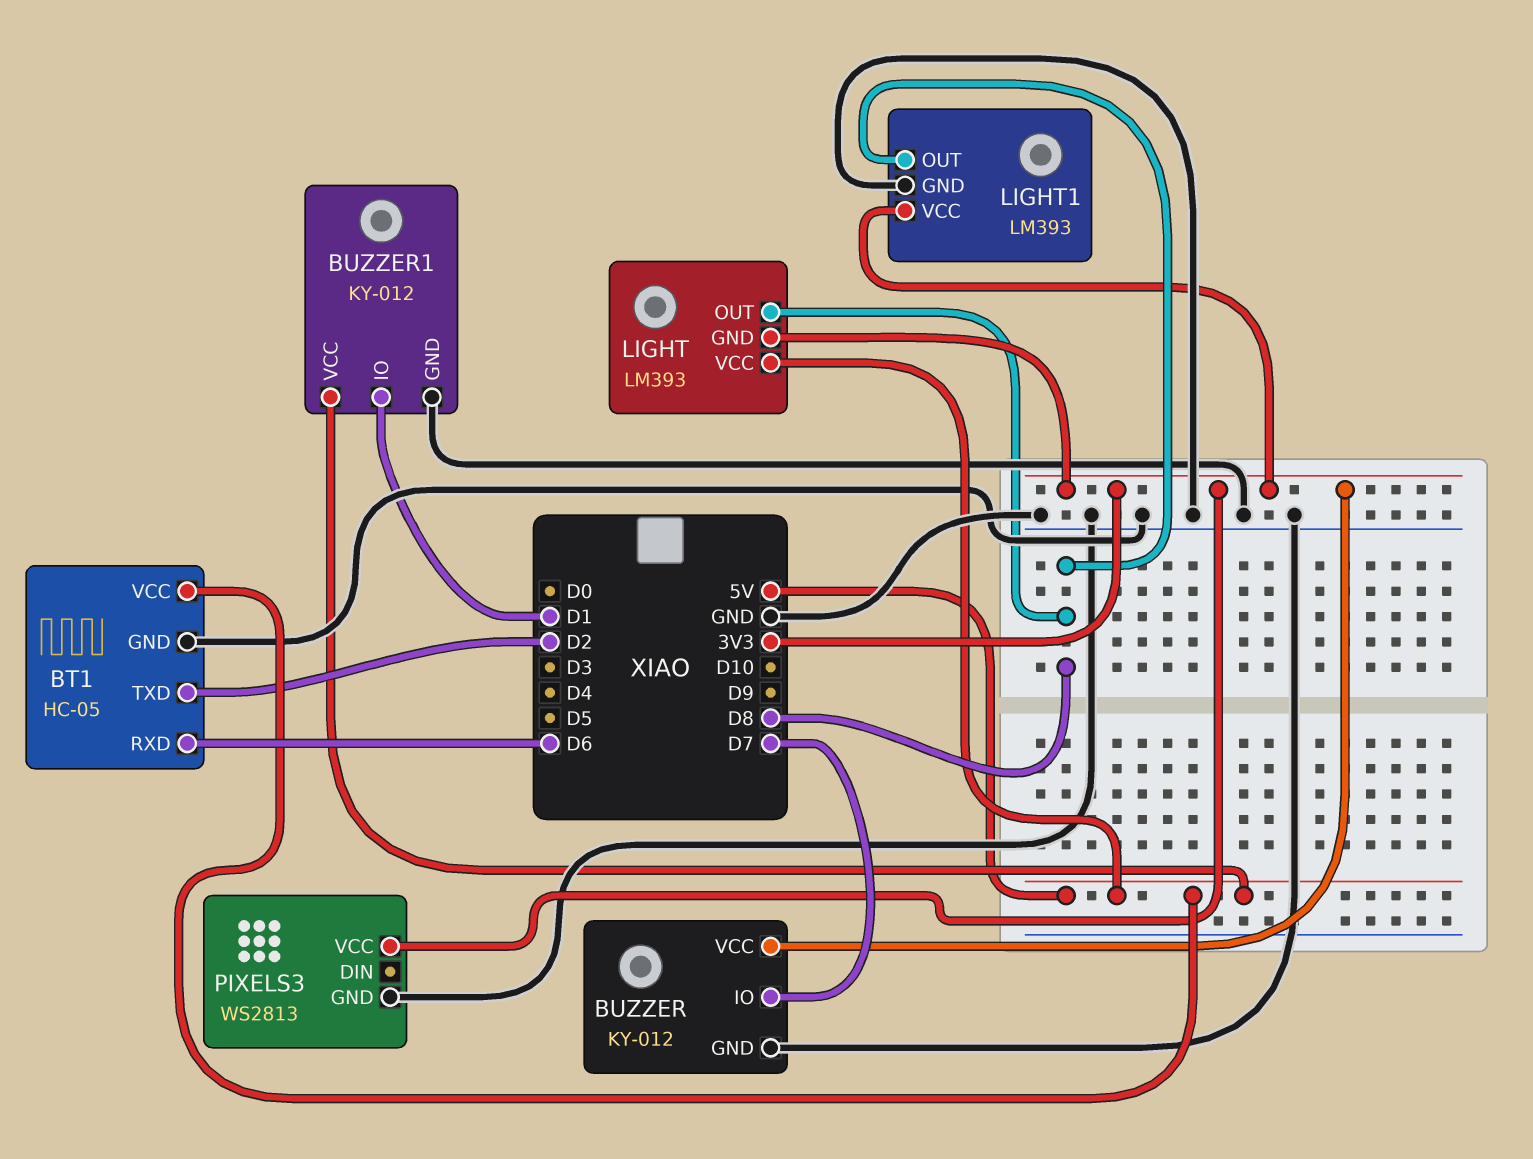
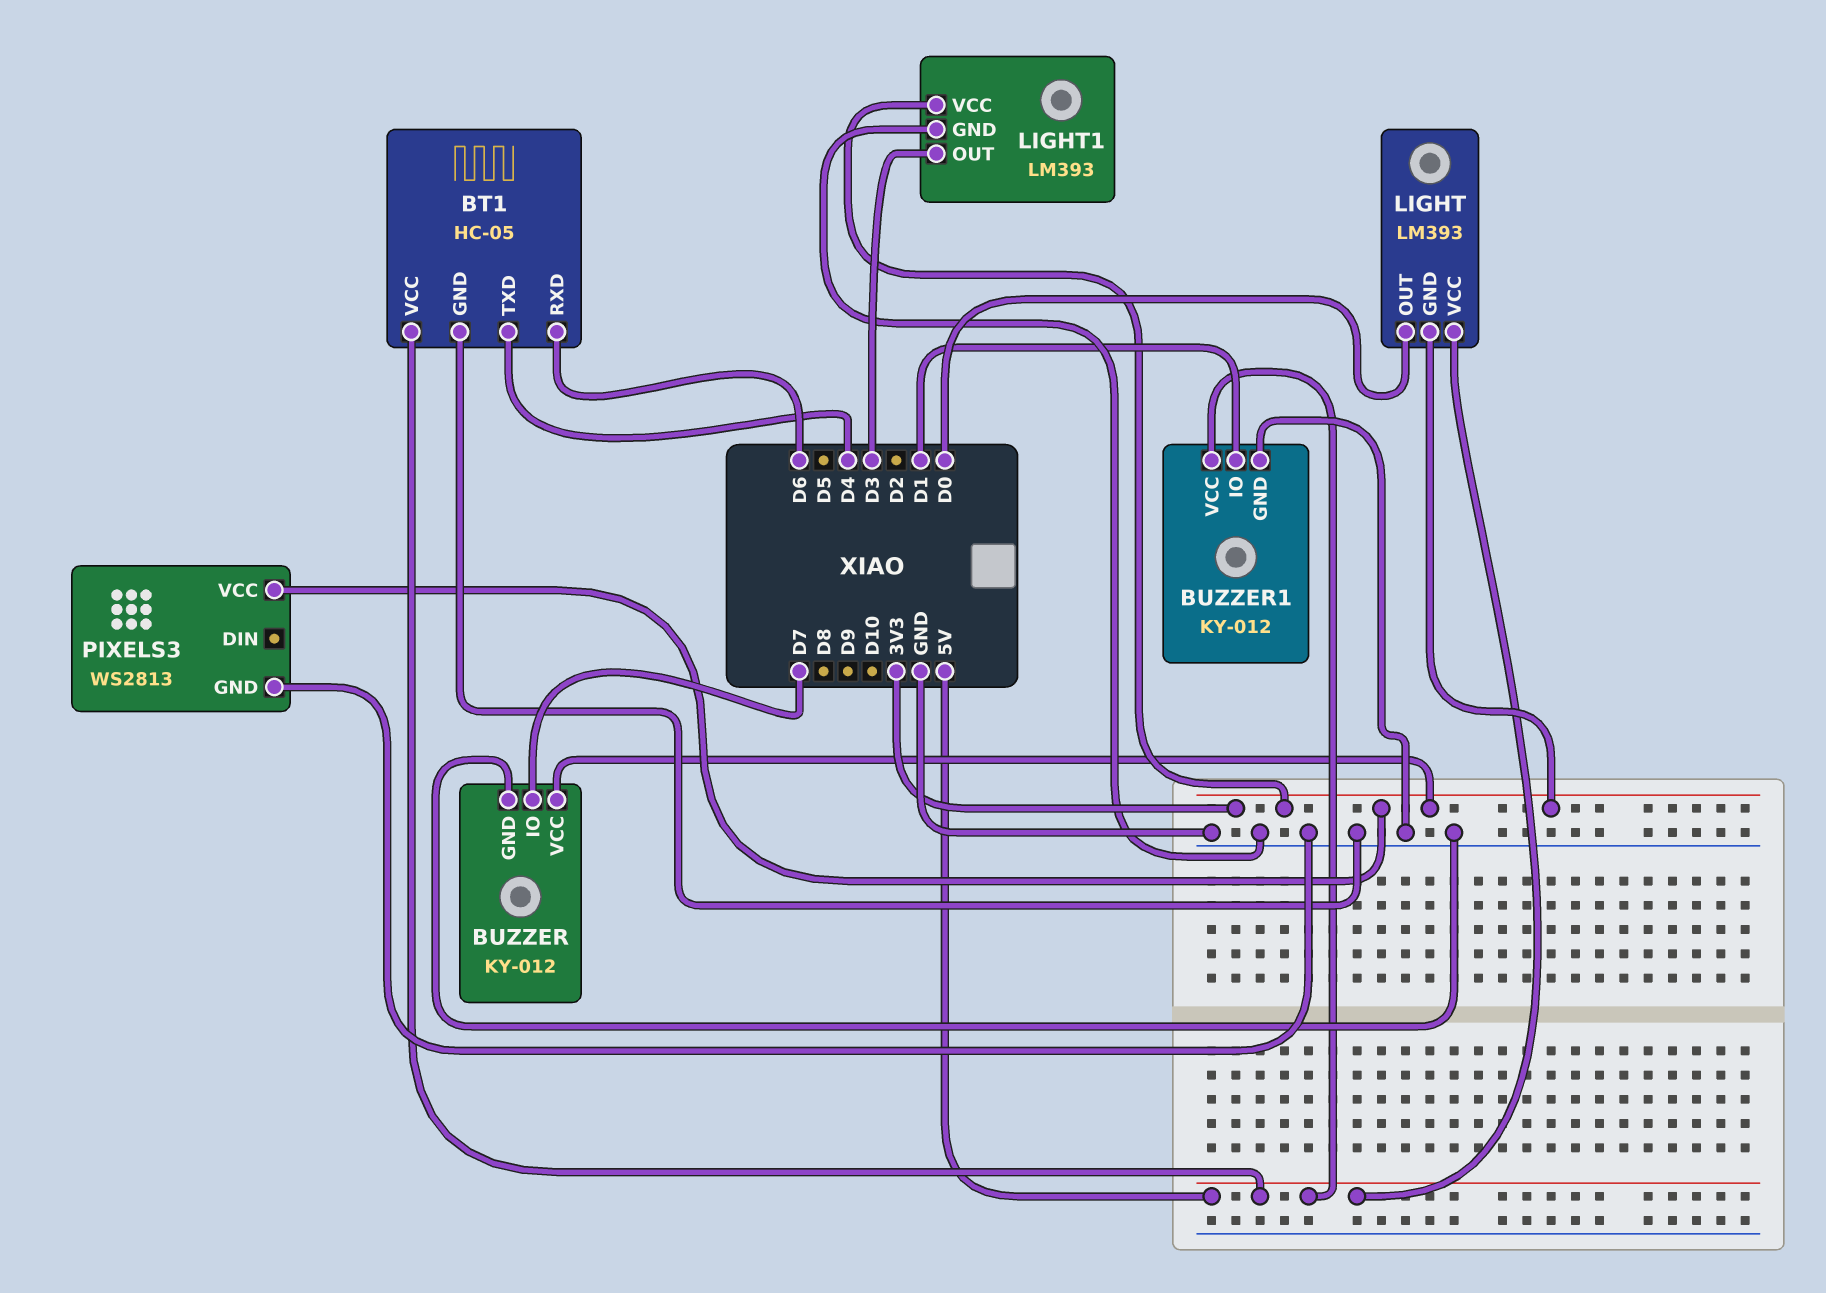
BT1 pin TXD: D2 -> D4
LIGHT pin OUT: D8 -> D0
LIGHT1 pin OUT: D8 -> D3

